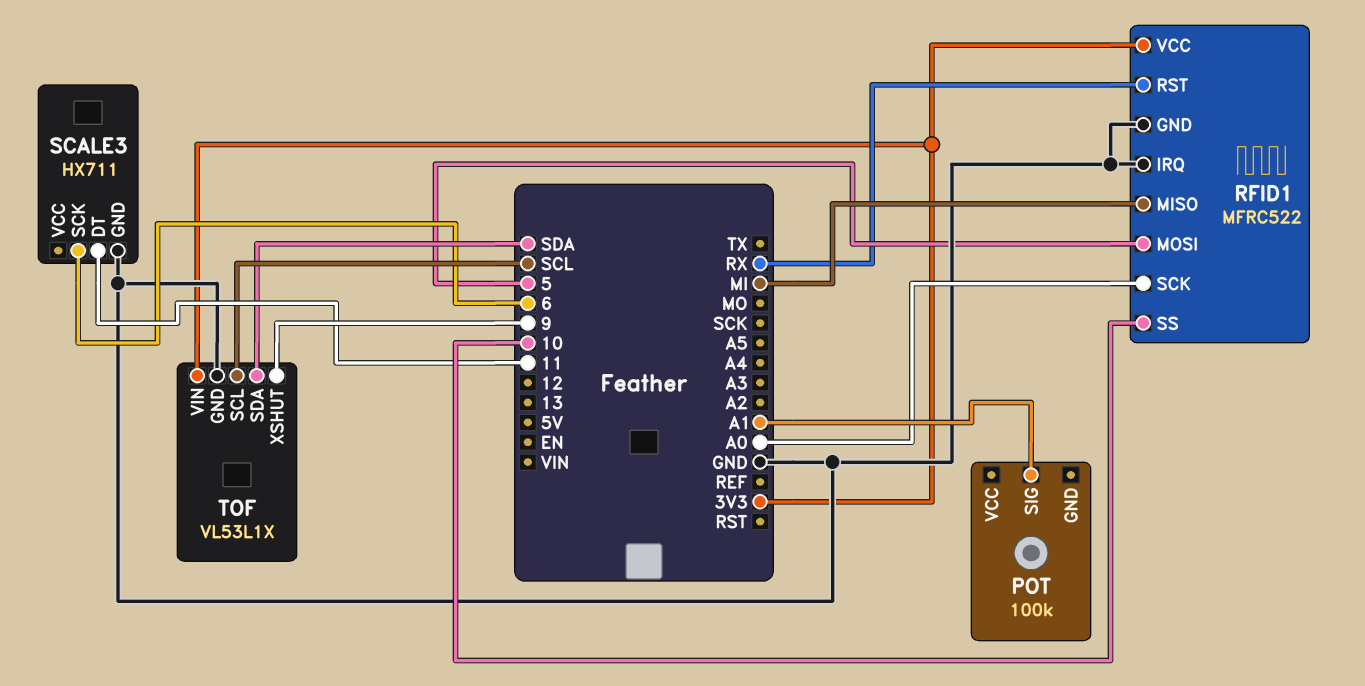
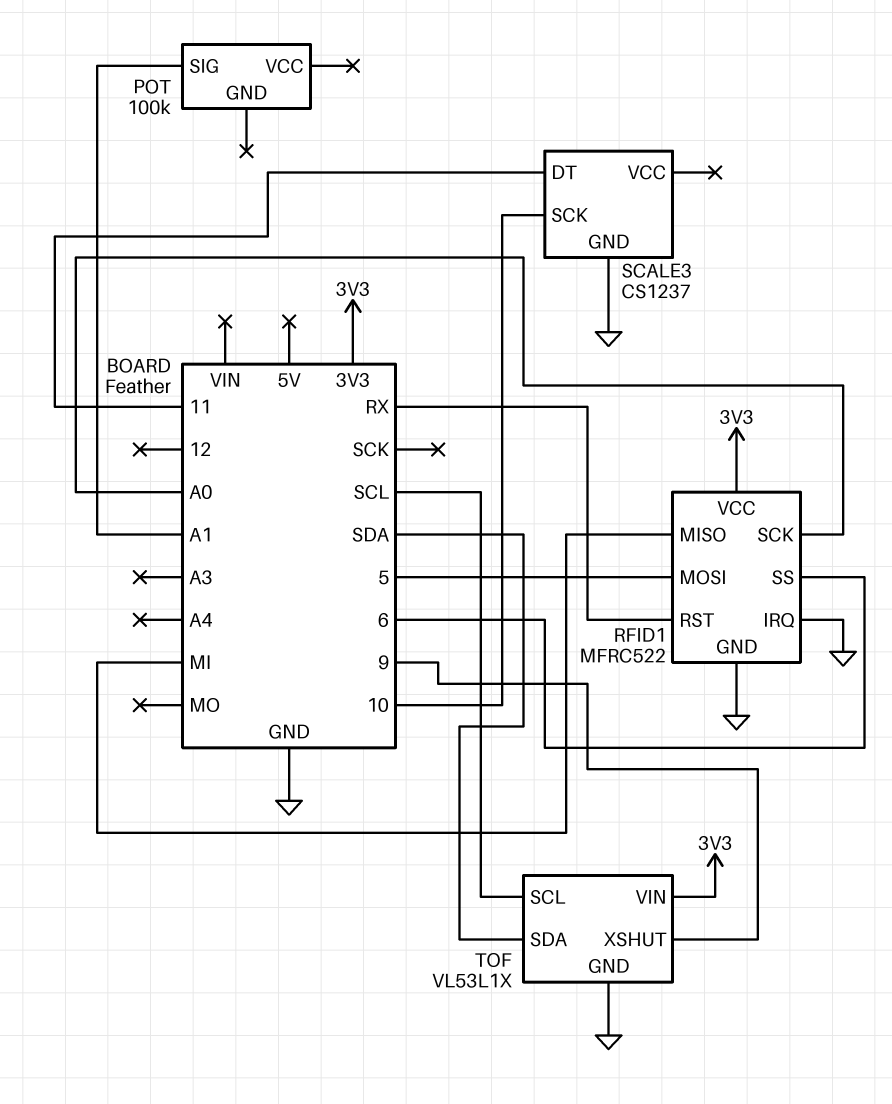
RFID1 pin SS: 10 -> 6
SCALE3: HX711 -> CS1237
SCALE3 pin SCK: 6 -> 10

